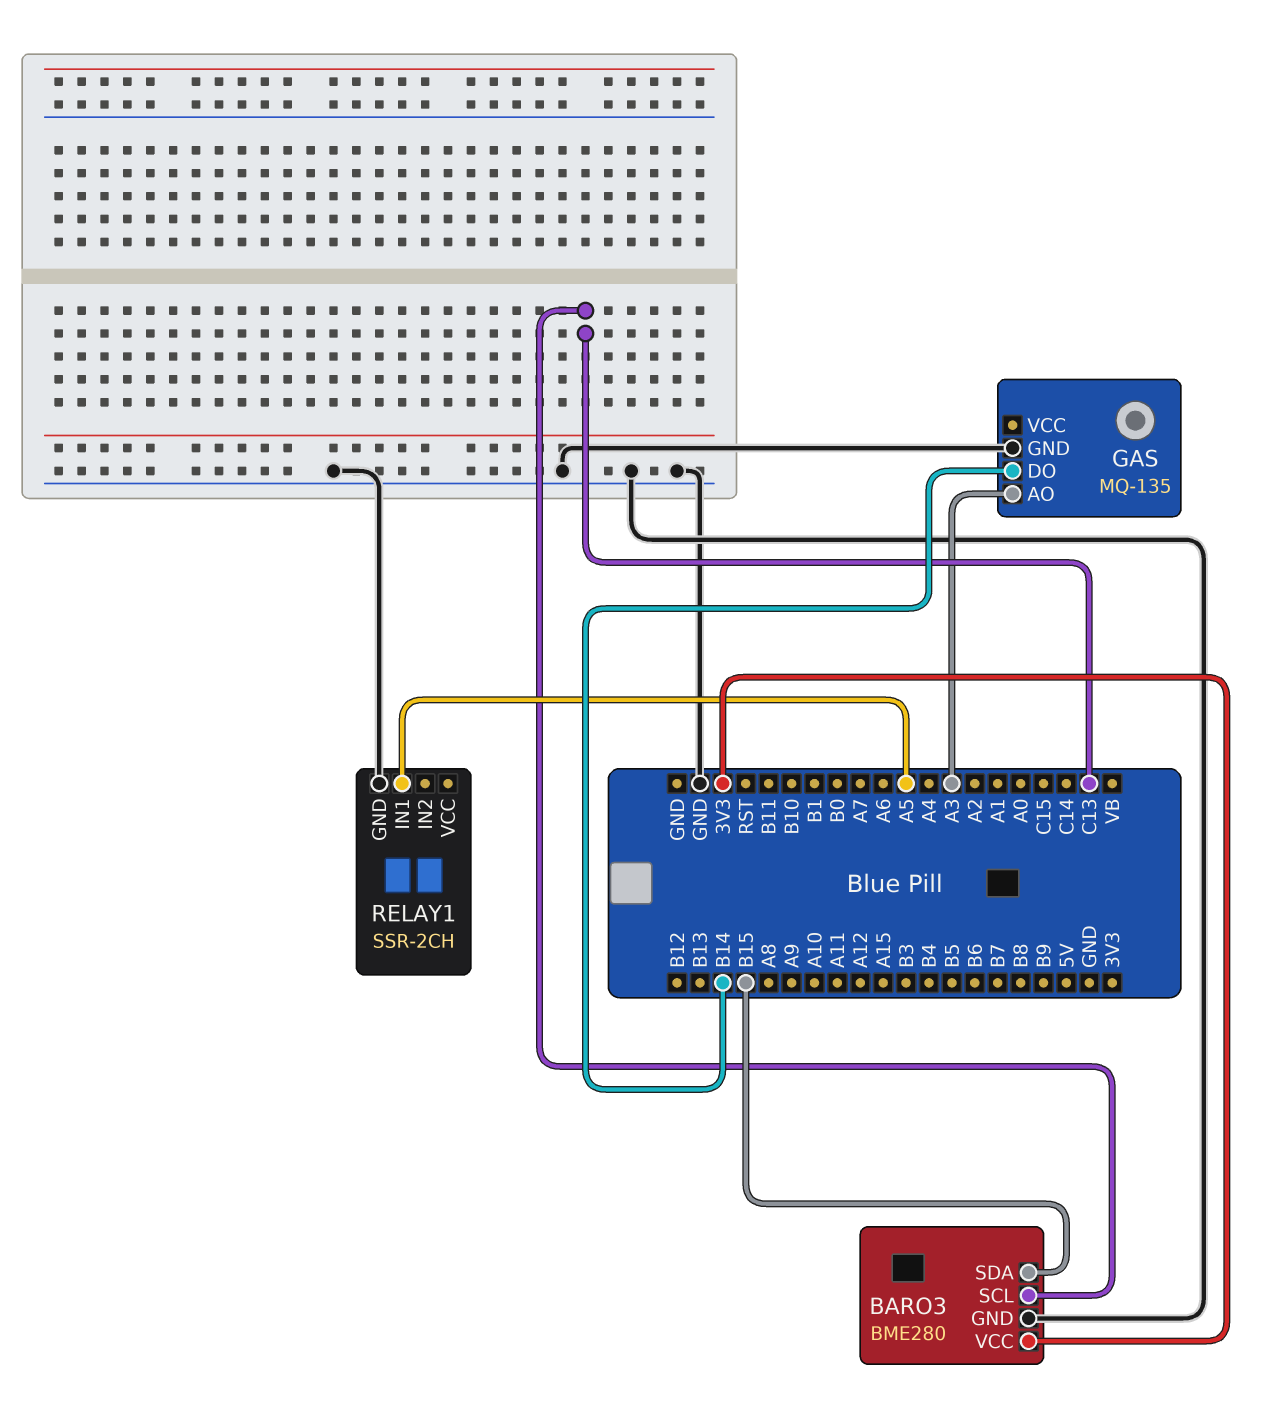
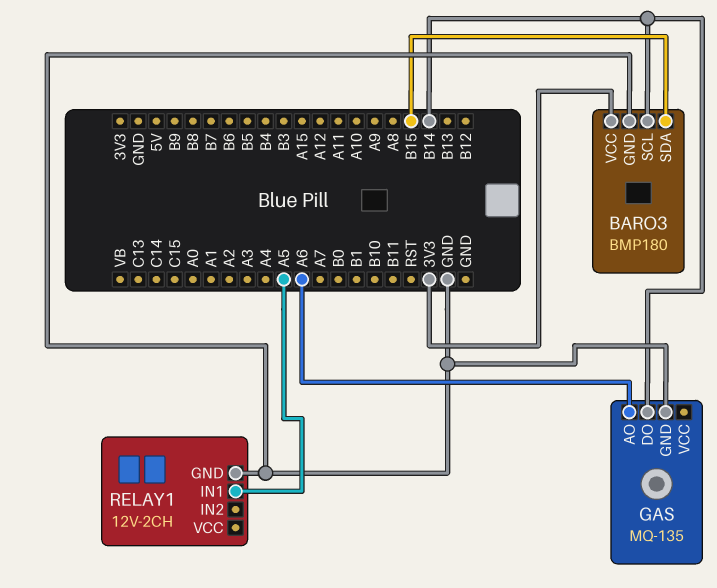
BARO3: BME280 -> BMP180
BARO3 pin SCL: C13 -> B14
GAS pin AO: A3 -> A6
RELAY1: SSR-2CH -> 12V-2CH

